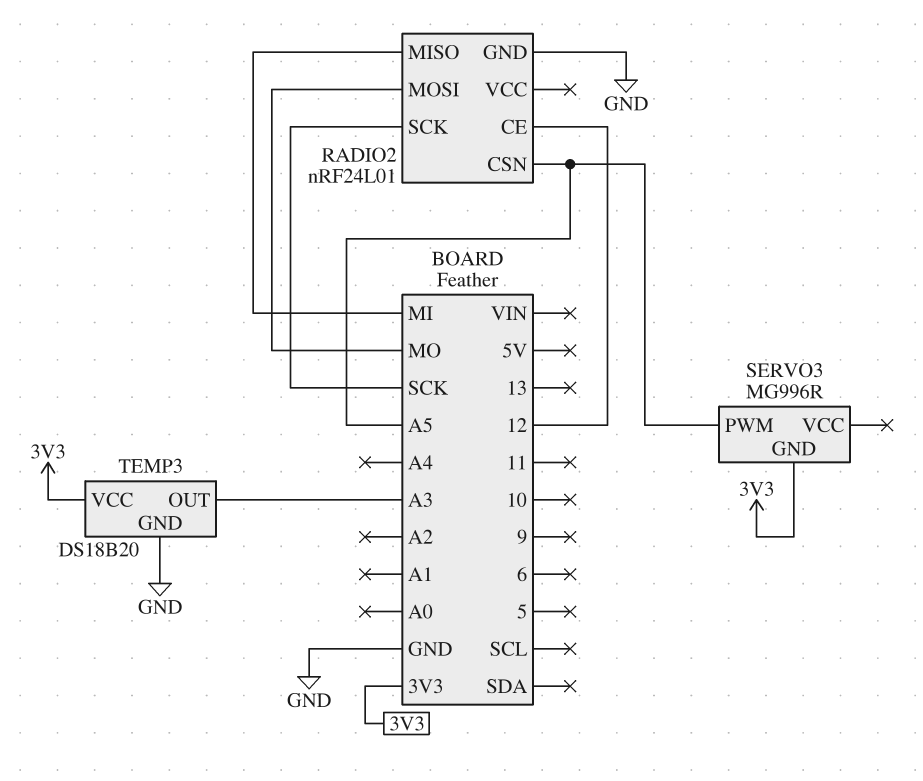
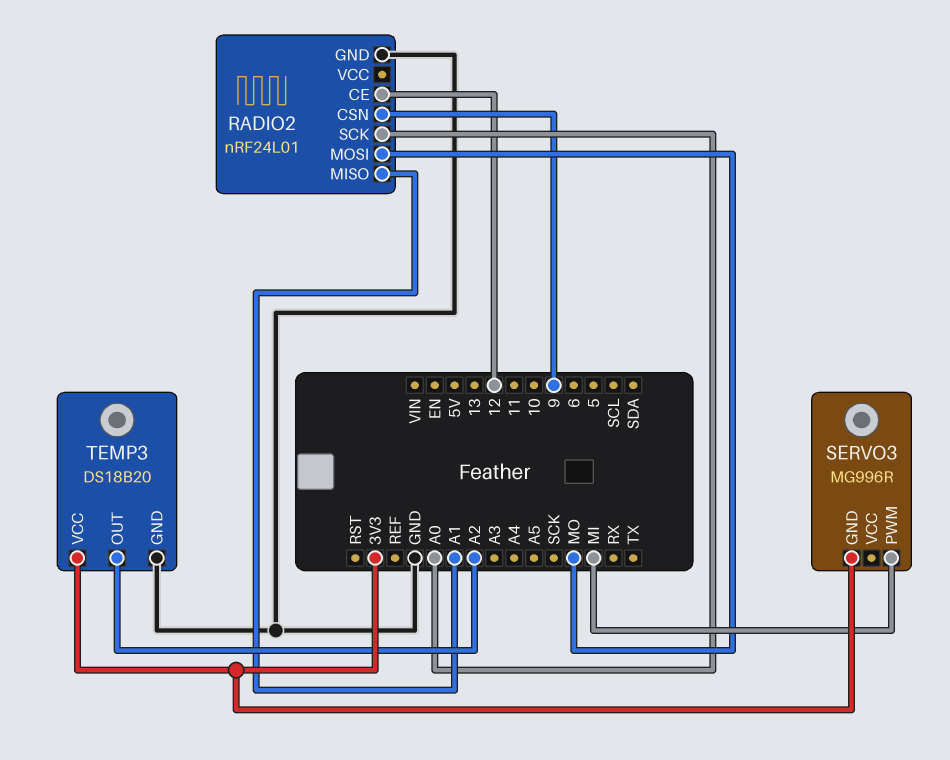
RADIO2 pin CSN: A5 -> 9
RADIO2 pin MISO: MI -> A1
RADIO2 pin SCK: SCK -> A0
SERVO3 pin PWM: A5 -> MI
TEMP3 pin OUT: A3 -> A2

